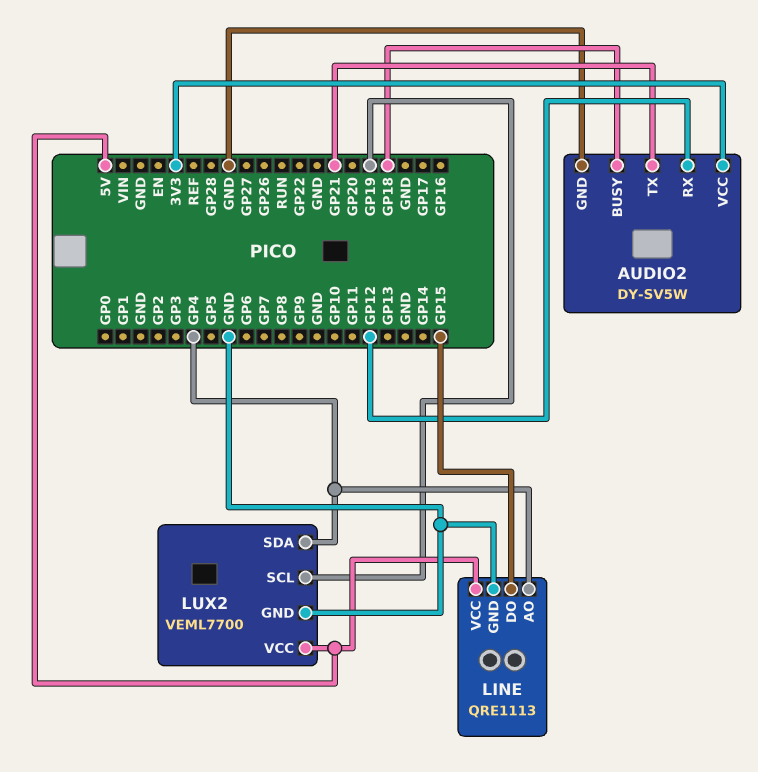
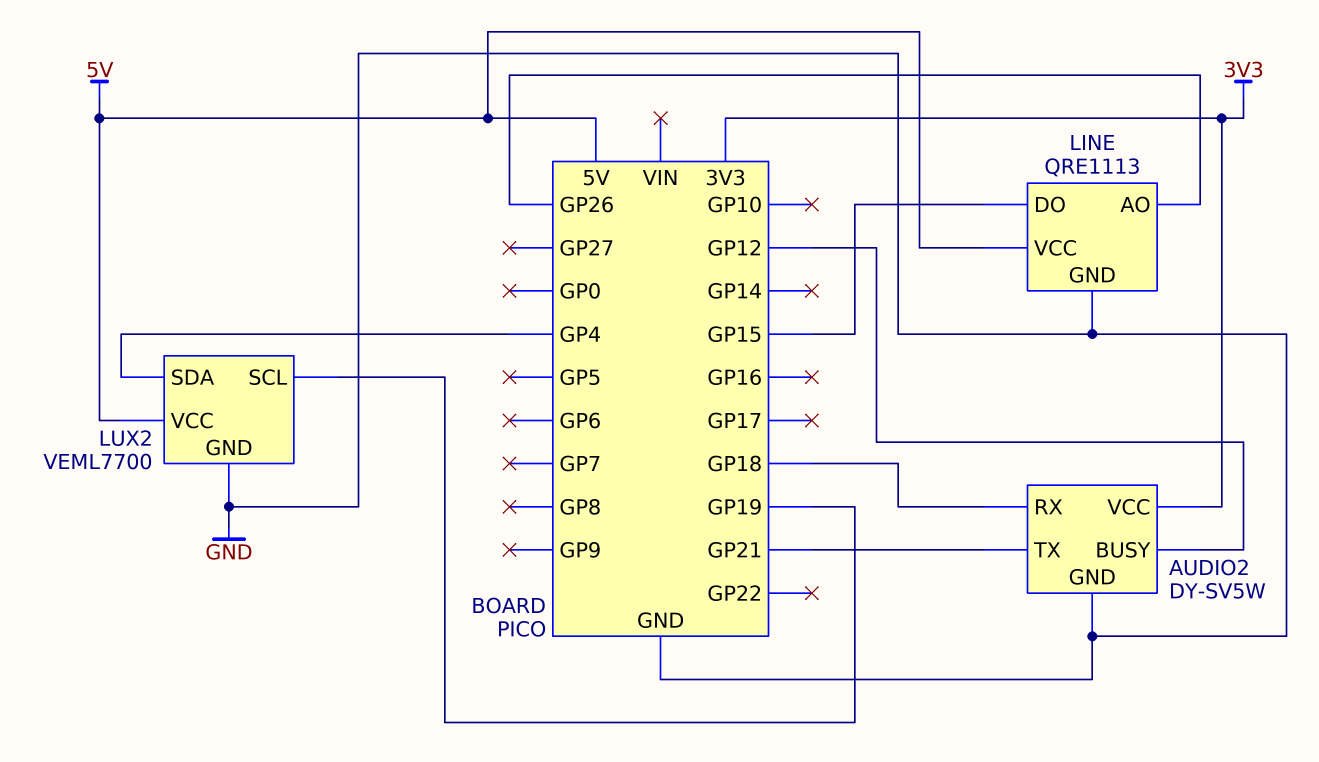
AUDIO2 pin BUSY: GP18 -> GP12
AUDIO2 pin RX: GP12 -> GP18
LINE pin AO: GP4 -> GP26

